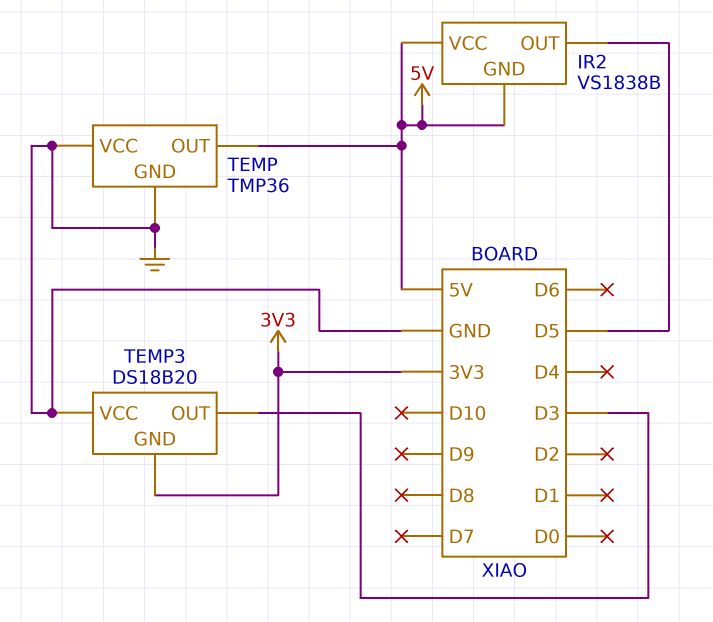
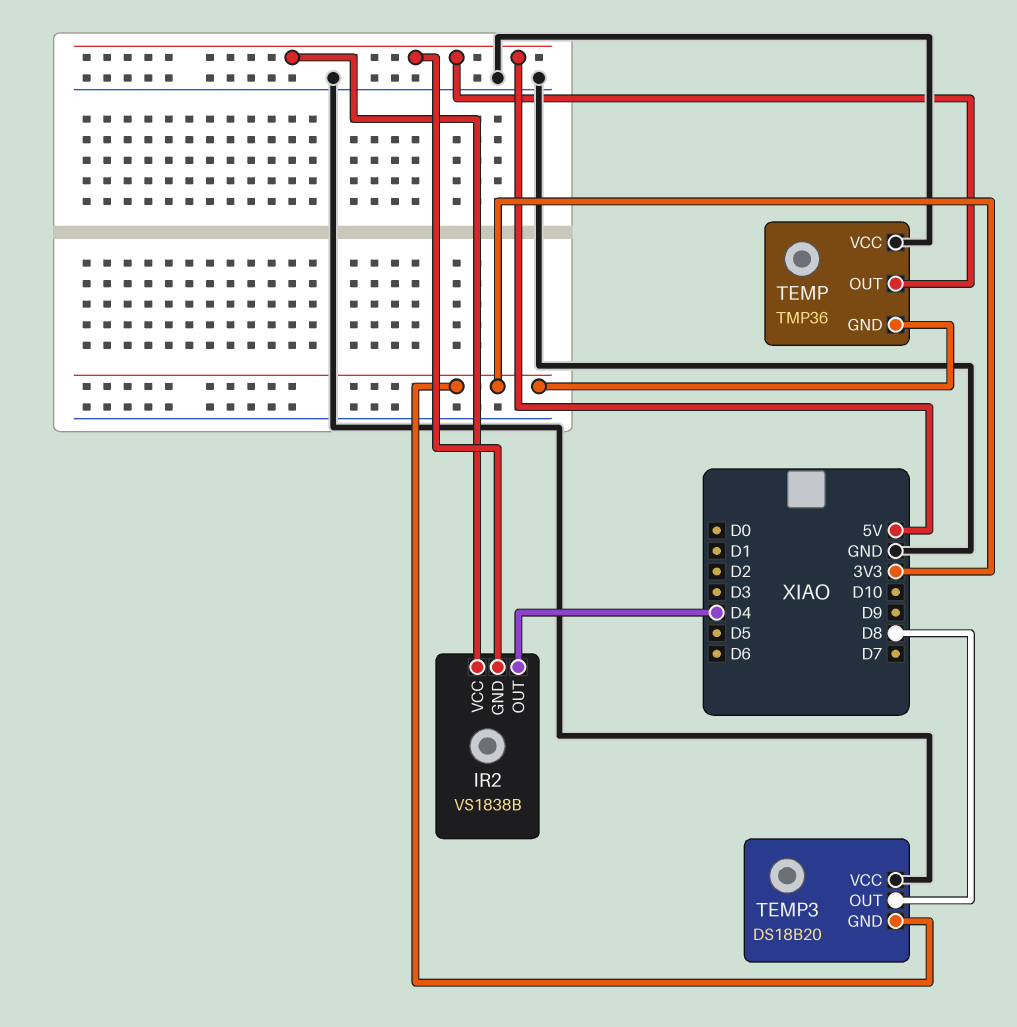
IR2 pin OUT: D5 -> D4
TEMP pin GND: GND -> 3V3
TEMP3 pin OUT: D3 -> D8

